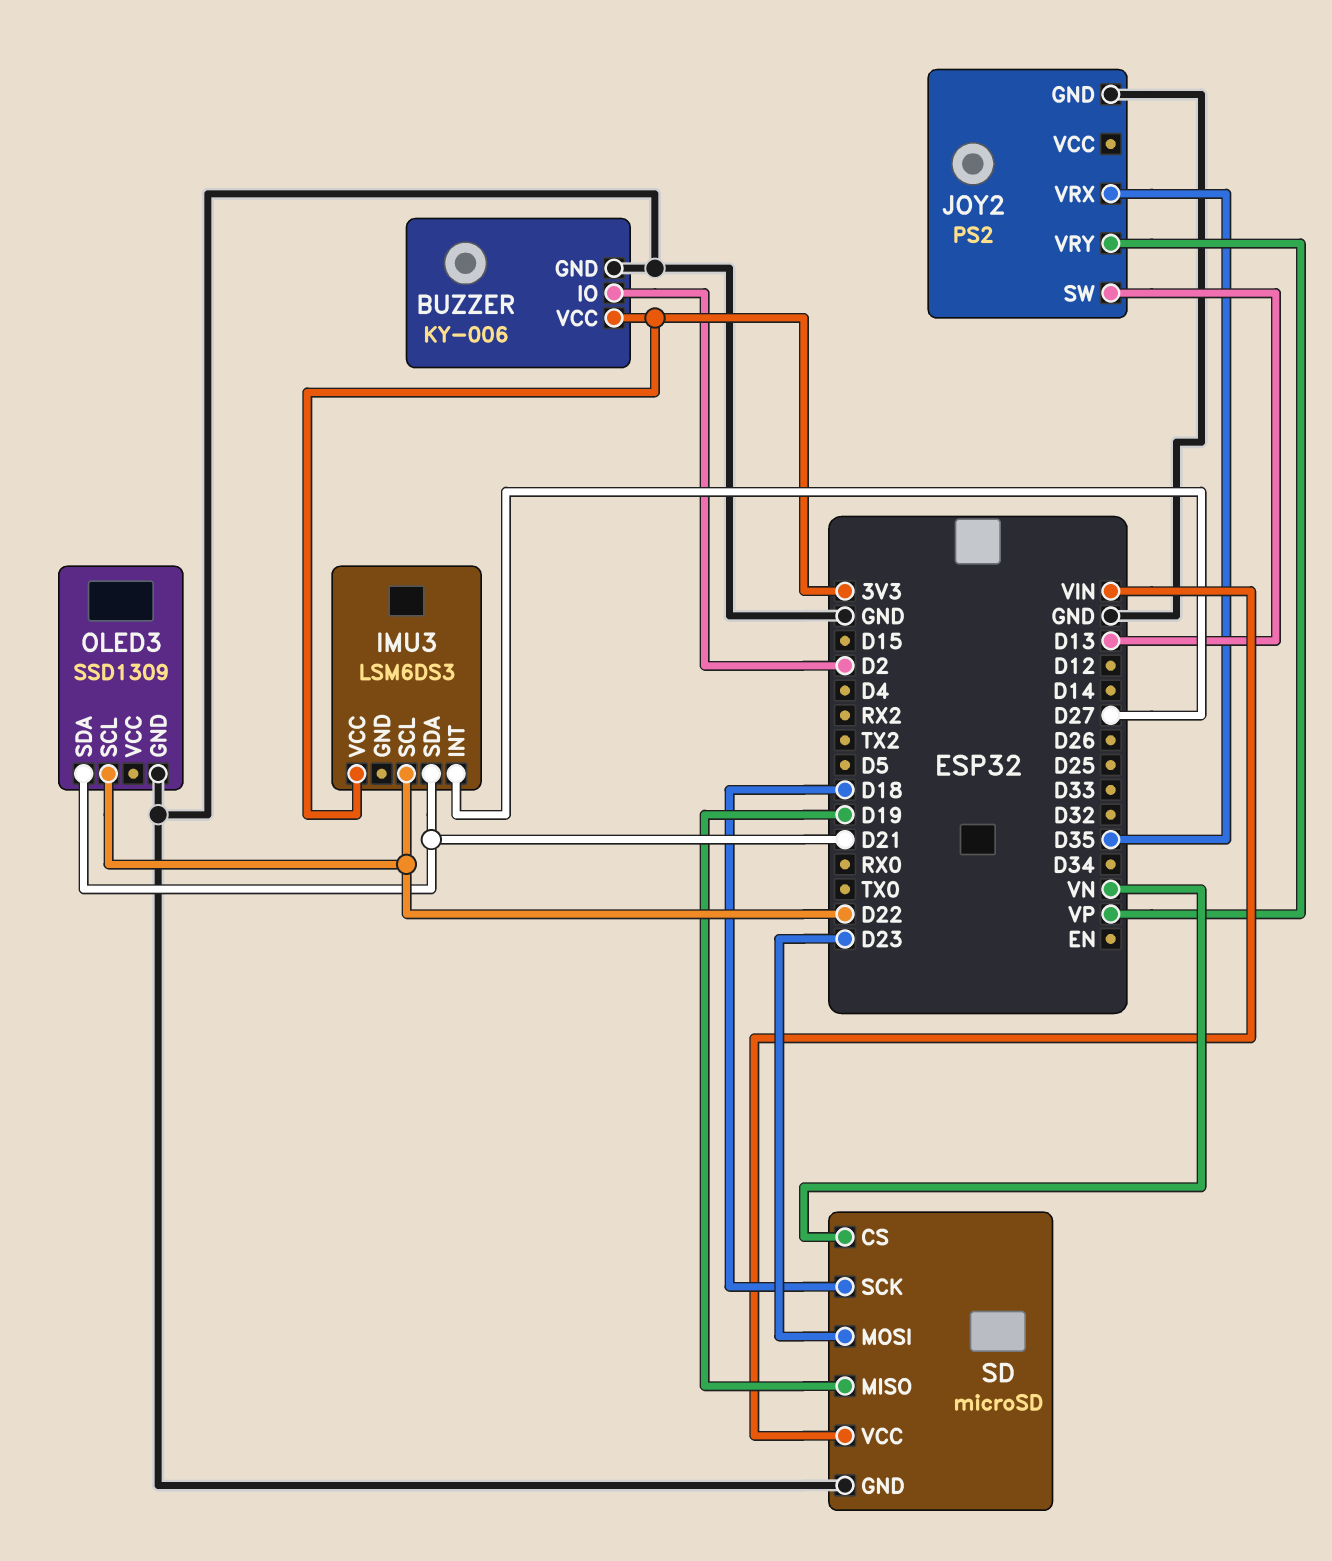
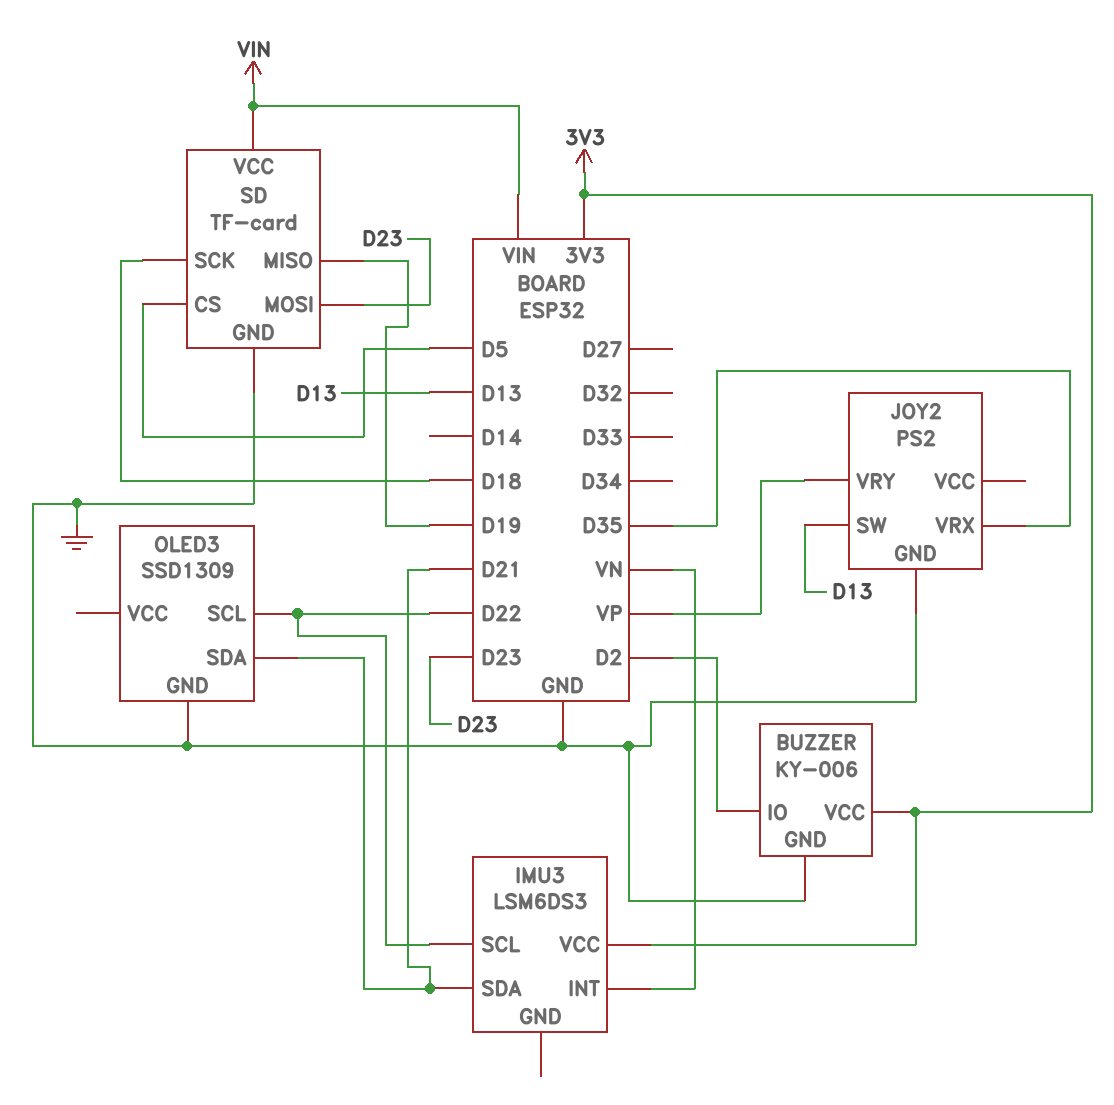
IMU3 pin INT: D27 -> VN
SD: microSD -> TF-card
SD pin CS: VN -> D5

